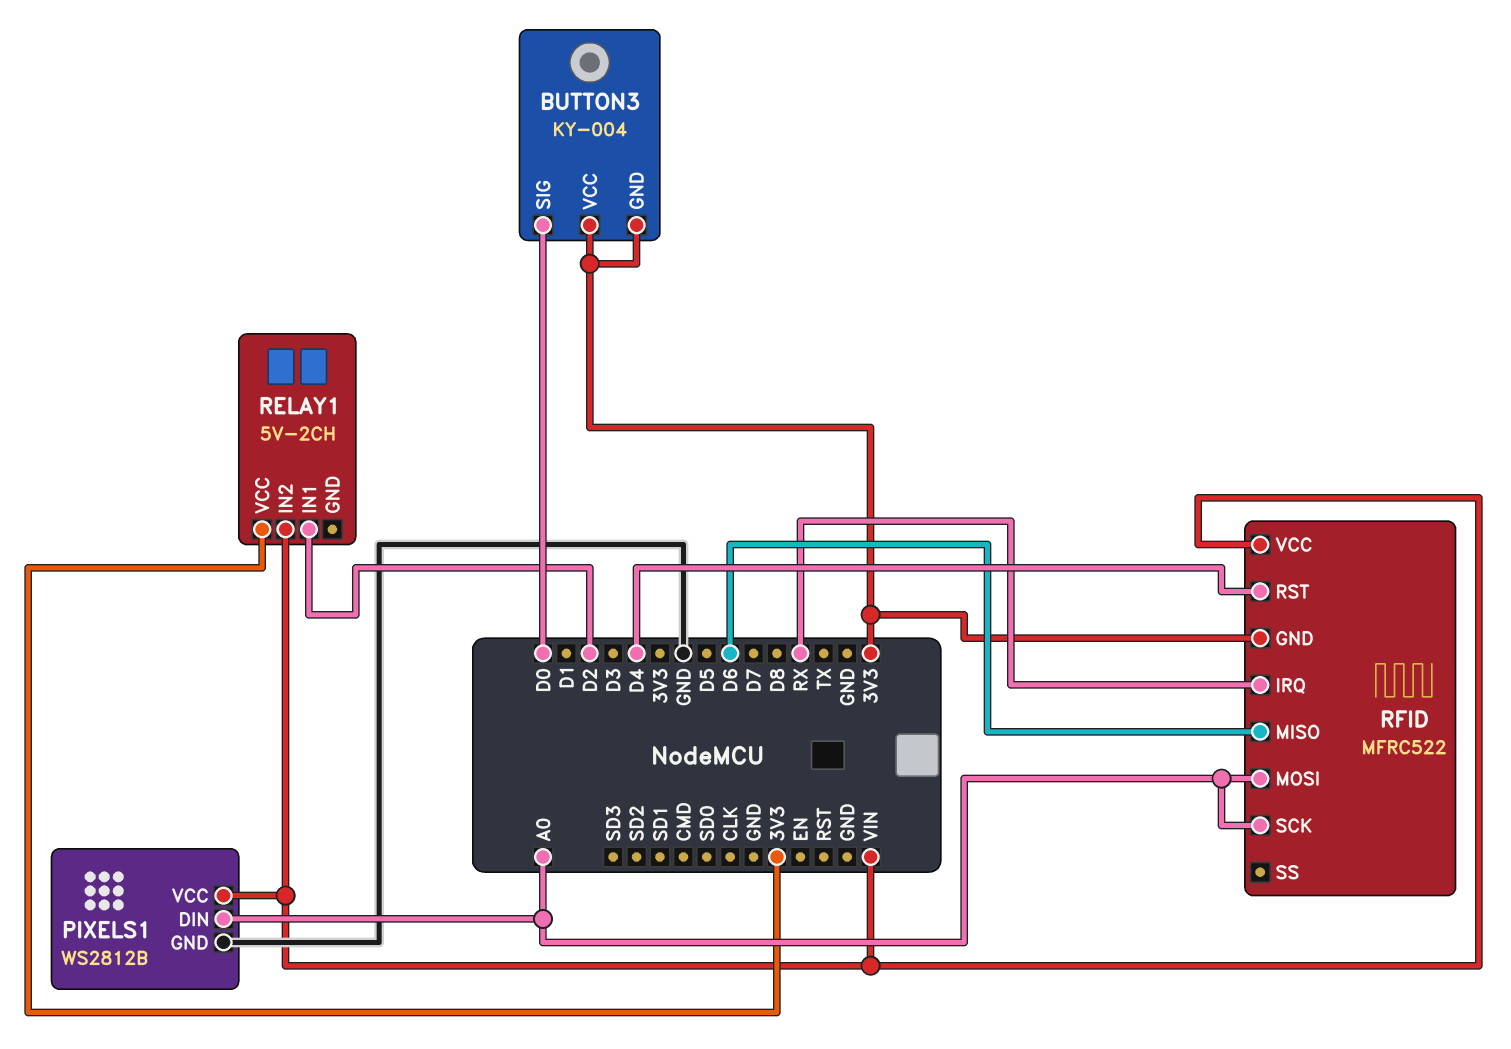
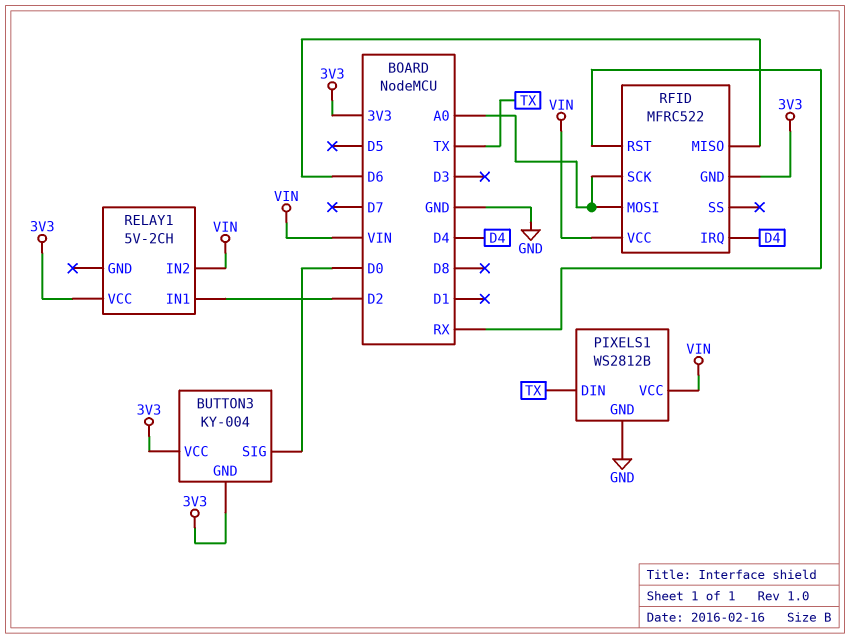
PIXELS1 pin DIN: A0 -> TX
RFID pin IRQ: RX -> D4
RFID pin RST: D4 -> RX

